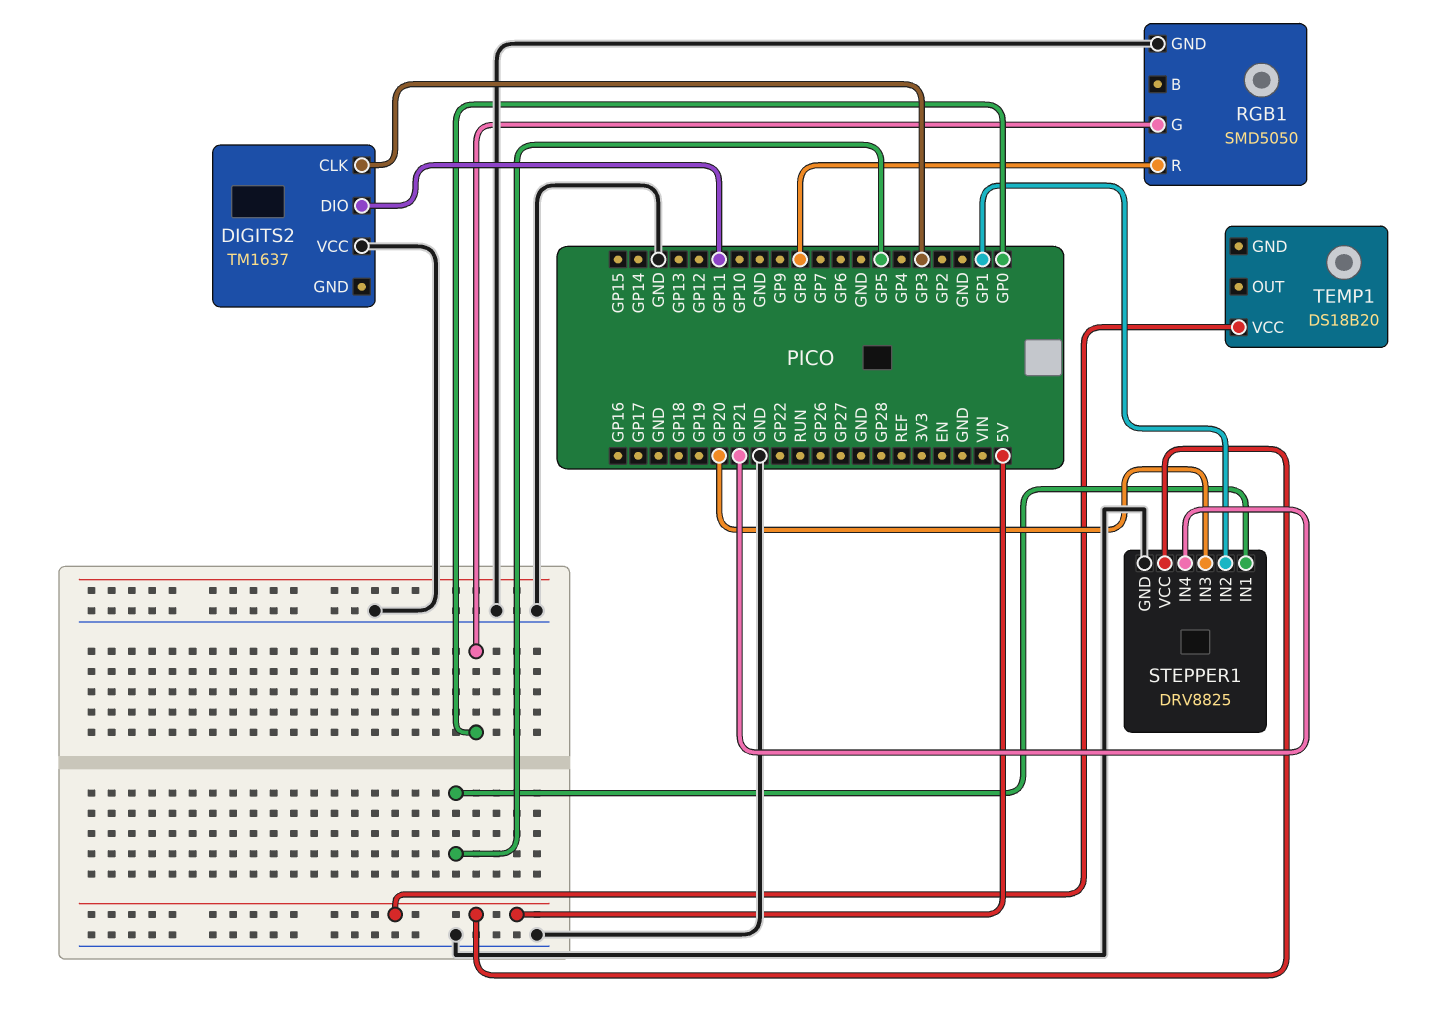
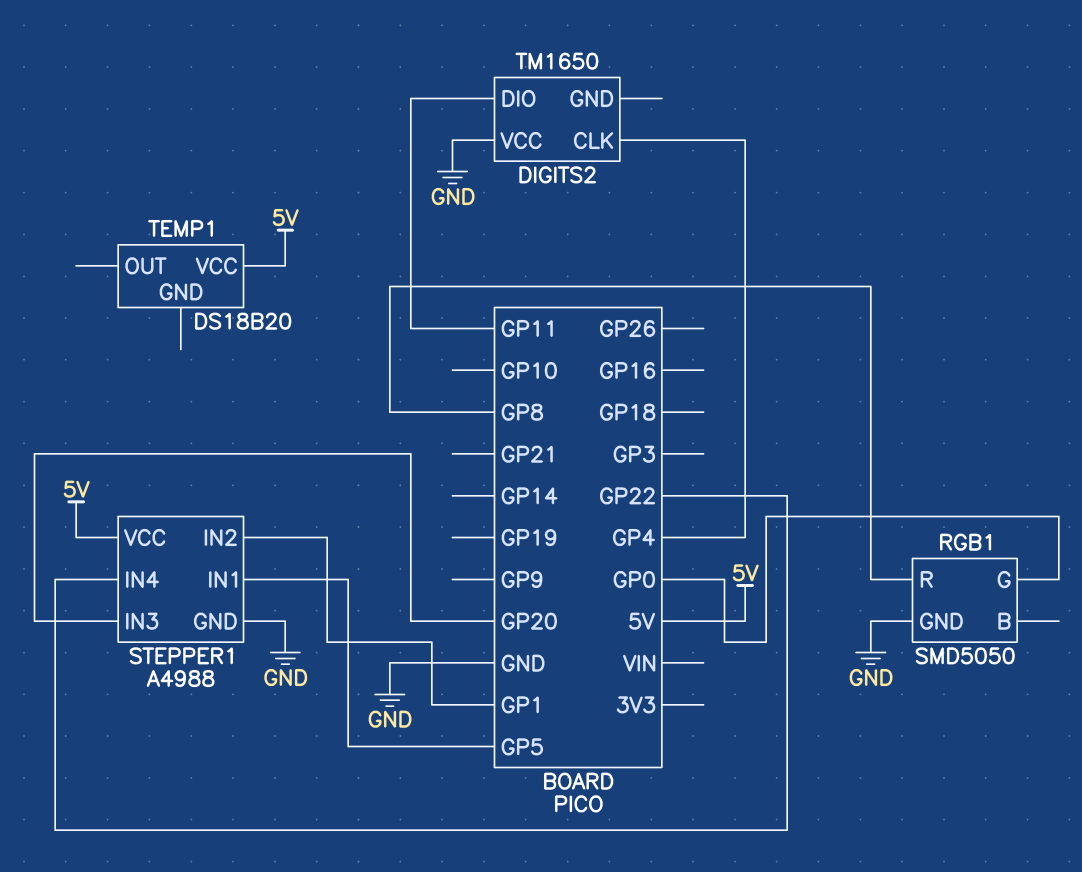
DIGITS2: TM1637 -> TM1650
DIGITS2 pin CLK: GP3 -> GP4
STEPPER1: DRV8825 -> A4988
STEPPER1 pin IN4: GP21 -> GP22

